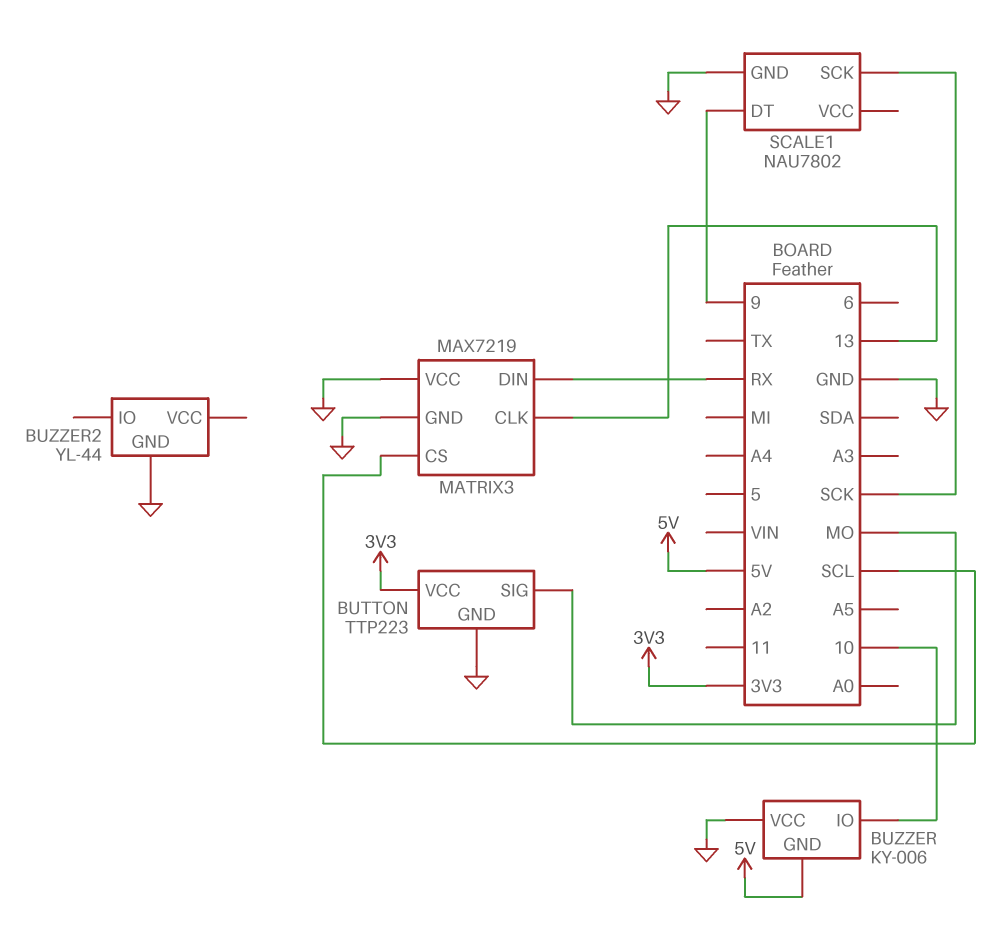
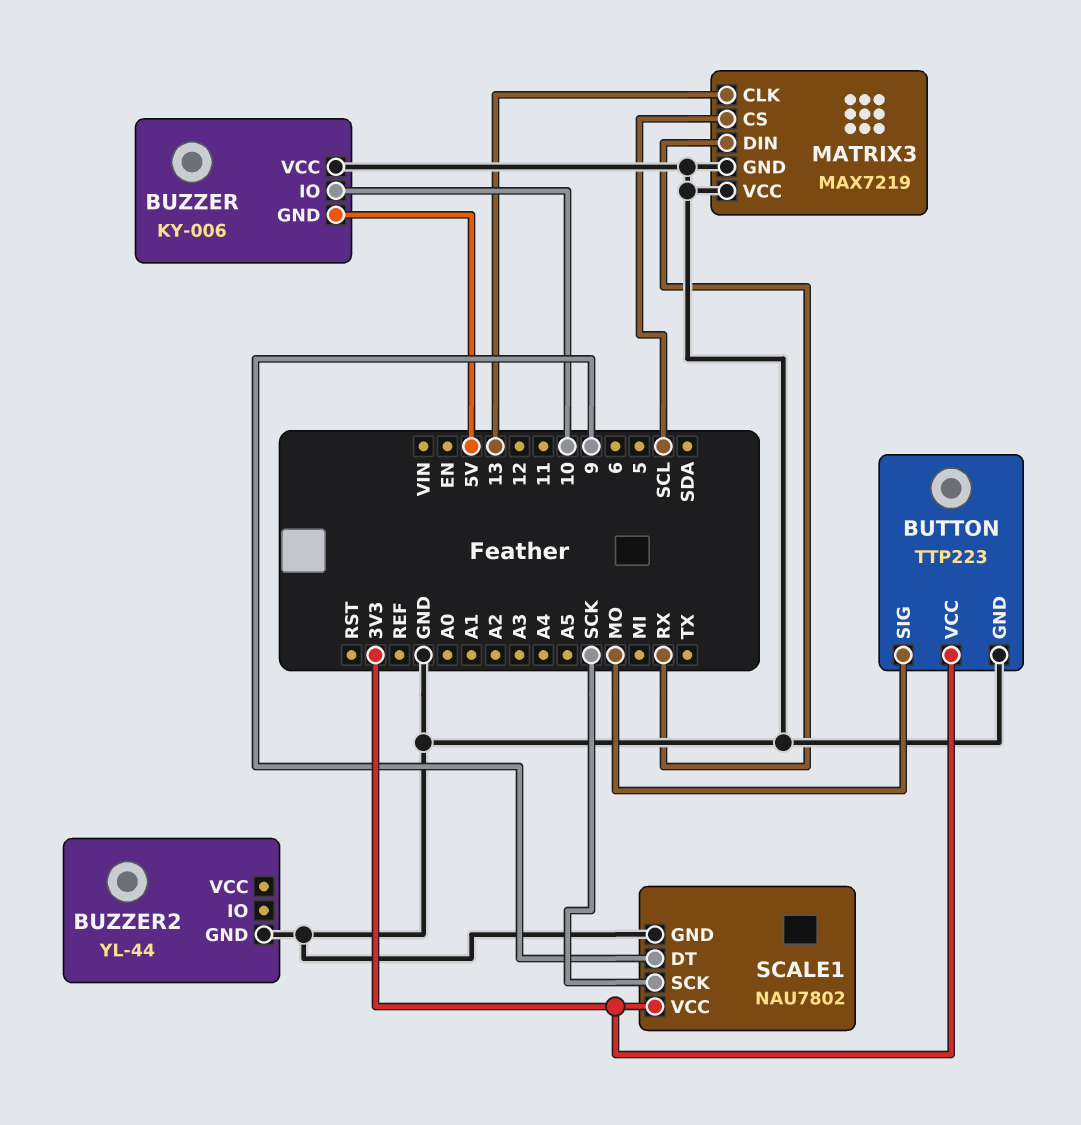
SCALE1 pin VCC: none -> 3V3

